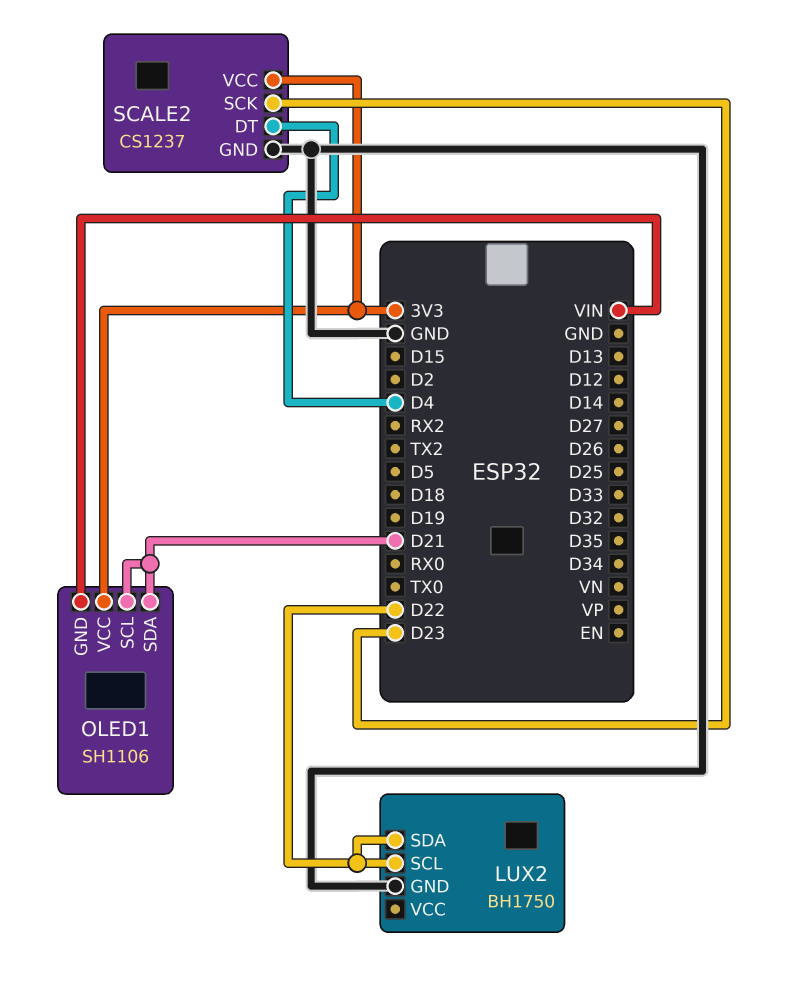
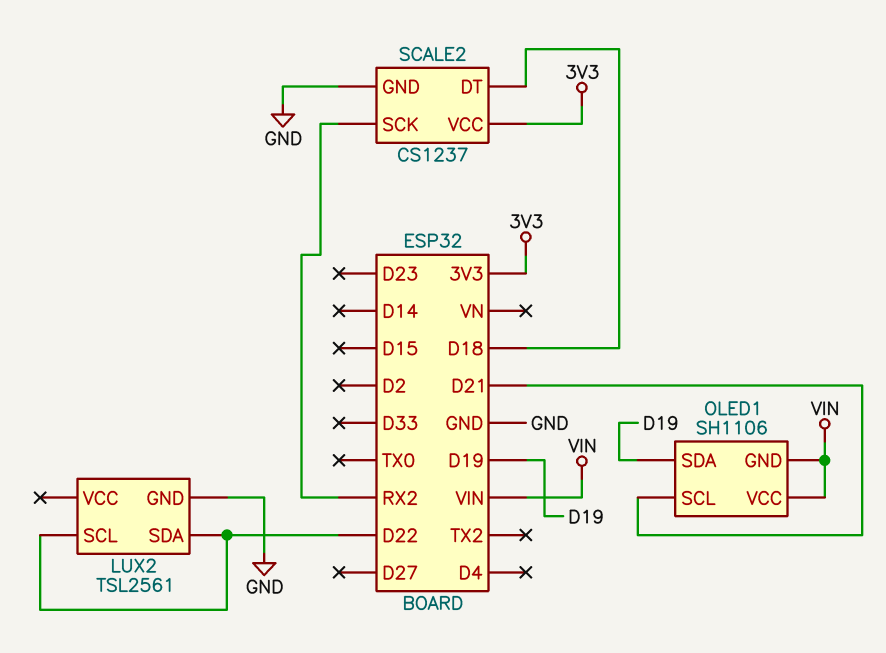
LUX2: BH1750 -> TSL2561
OLED1 pin SDA: D21 -> D19
OLED1 pin VCC: 3V3 -> VIN
SCALE2 pin DT: D4 -> D18
SCALE2 pin SCK: D23 -> RX2

